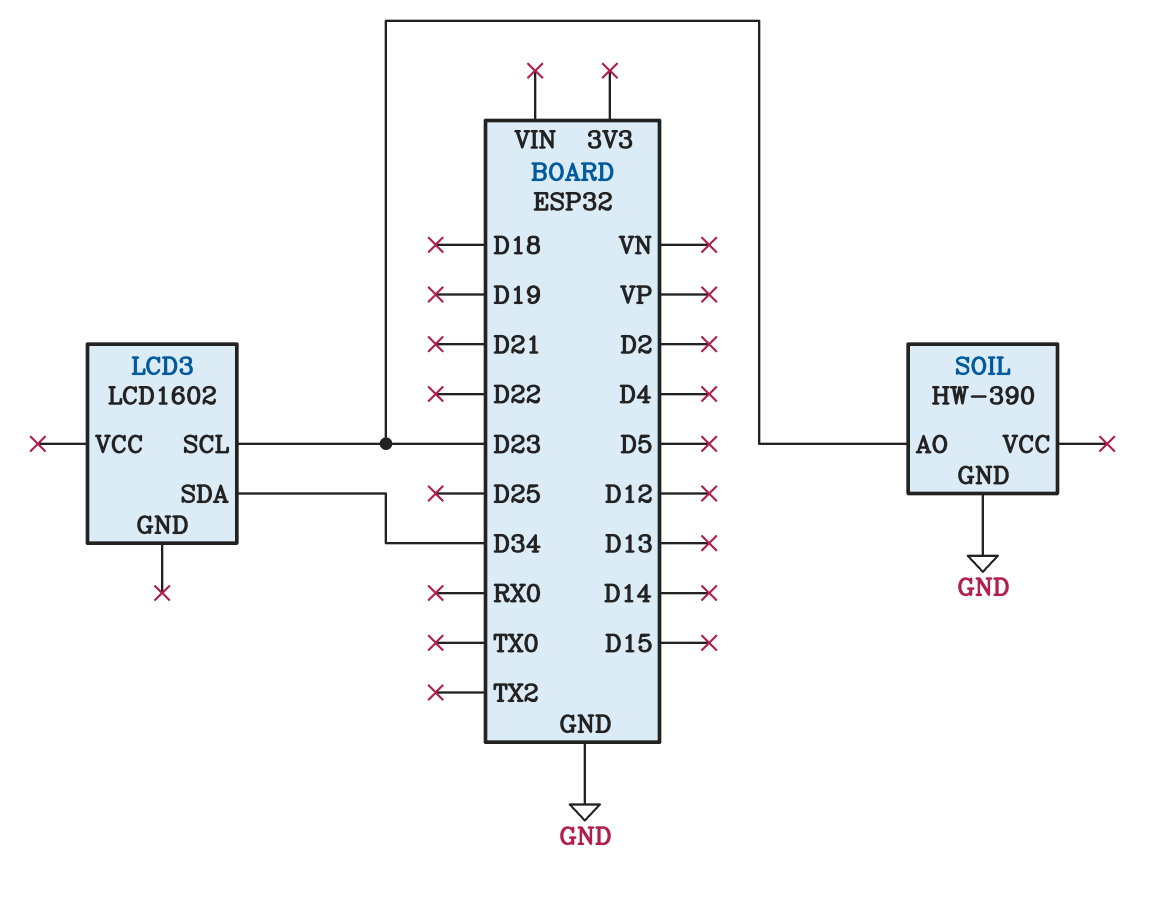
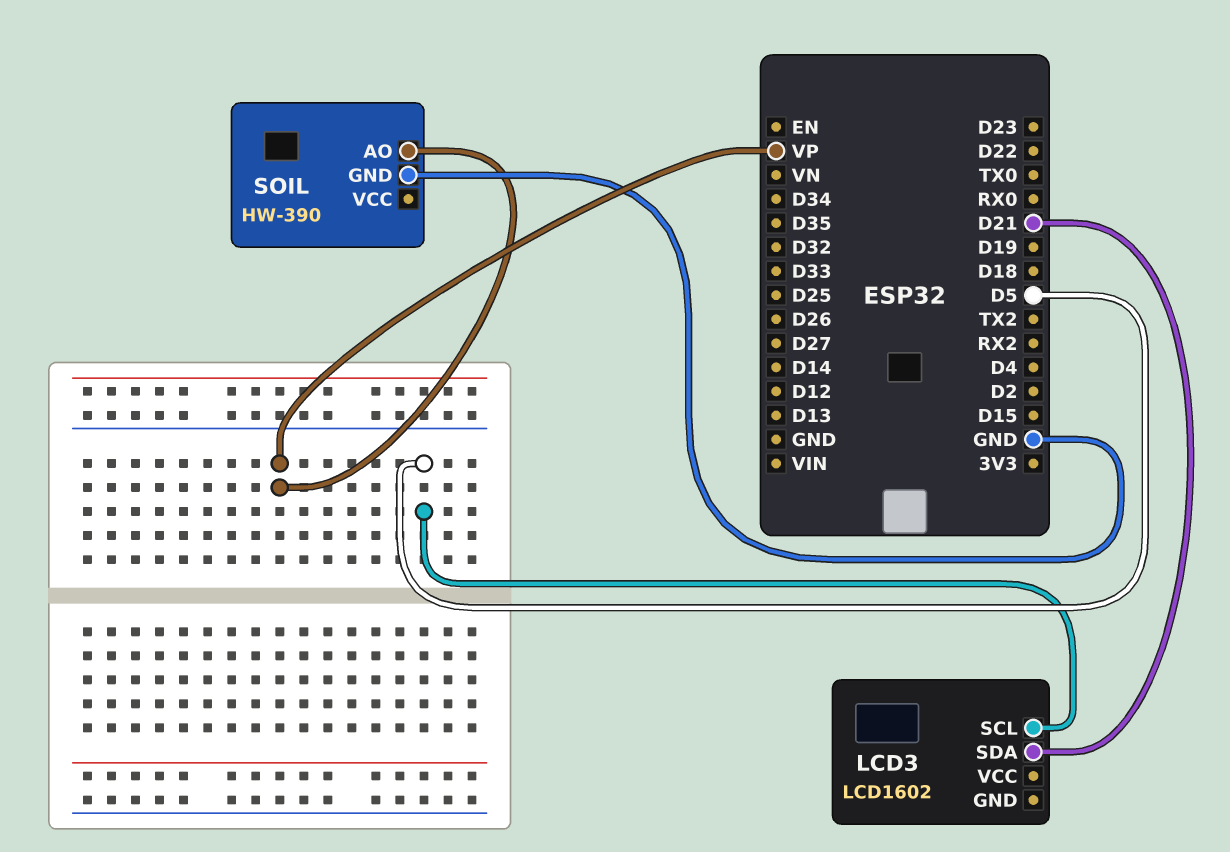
LCD3 pin SCL: D23 -> D5
LCD3 pin SDA: D34 -> D21
SOIL pin AO: D23 -> VP

